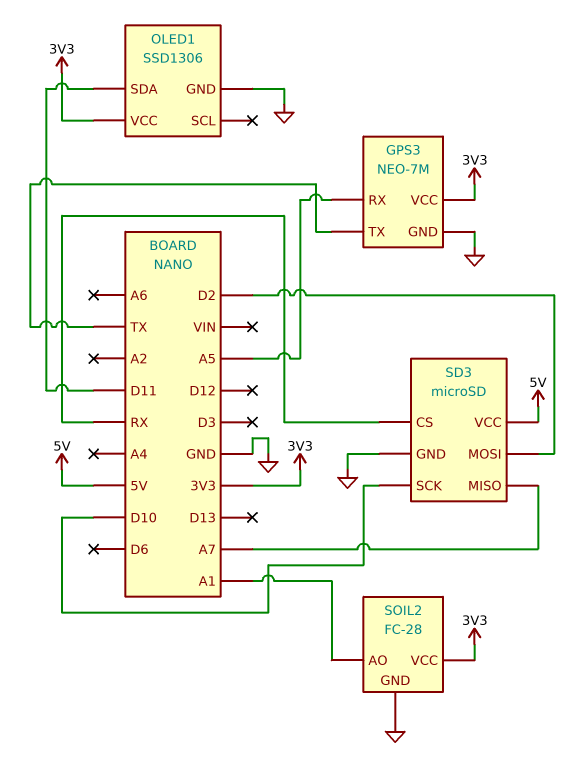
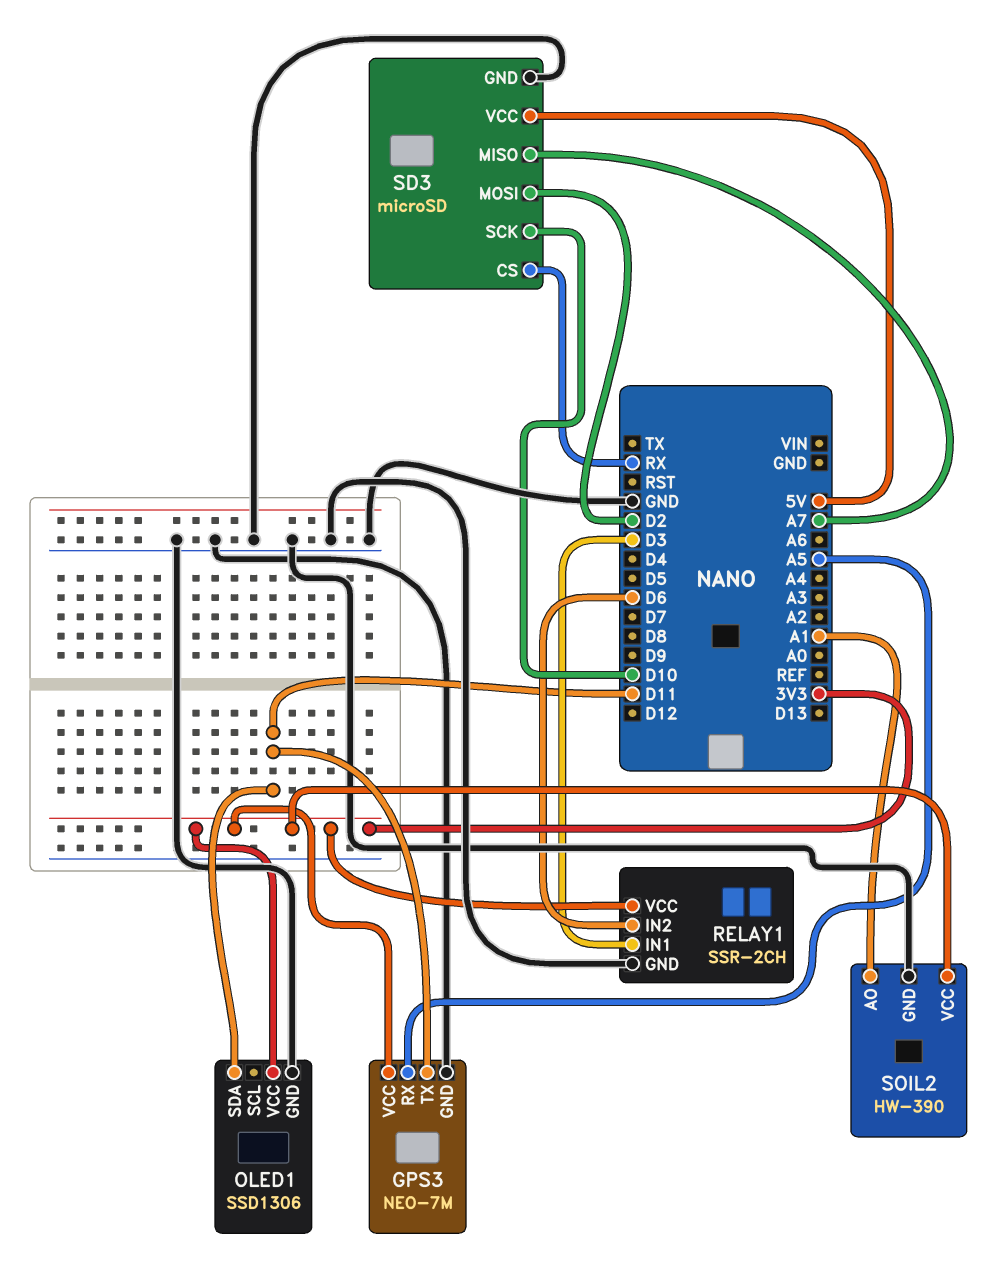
GPS3 pin TX: TX -> D11
RELAY1: none -> SSR-2CH
RELAY1 pin GND: none -> GND
RELAY1 pin IN1: none -> D3
RELAY1 pin IN2: none -> D6
RELAY1 pin VCC: none -> 3V3
SOIL2: FC-28 -> HW-390

